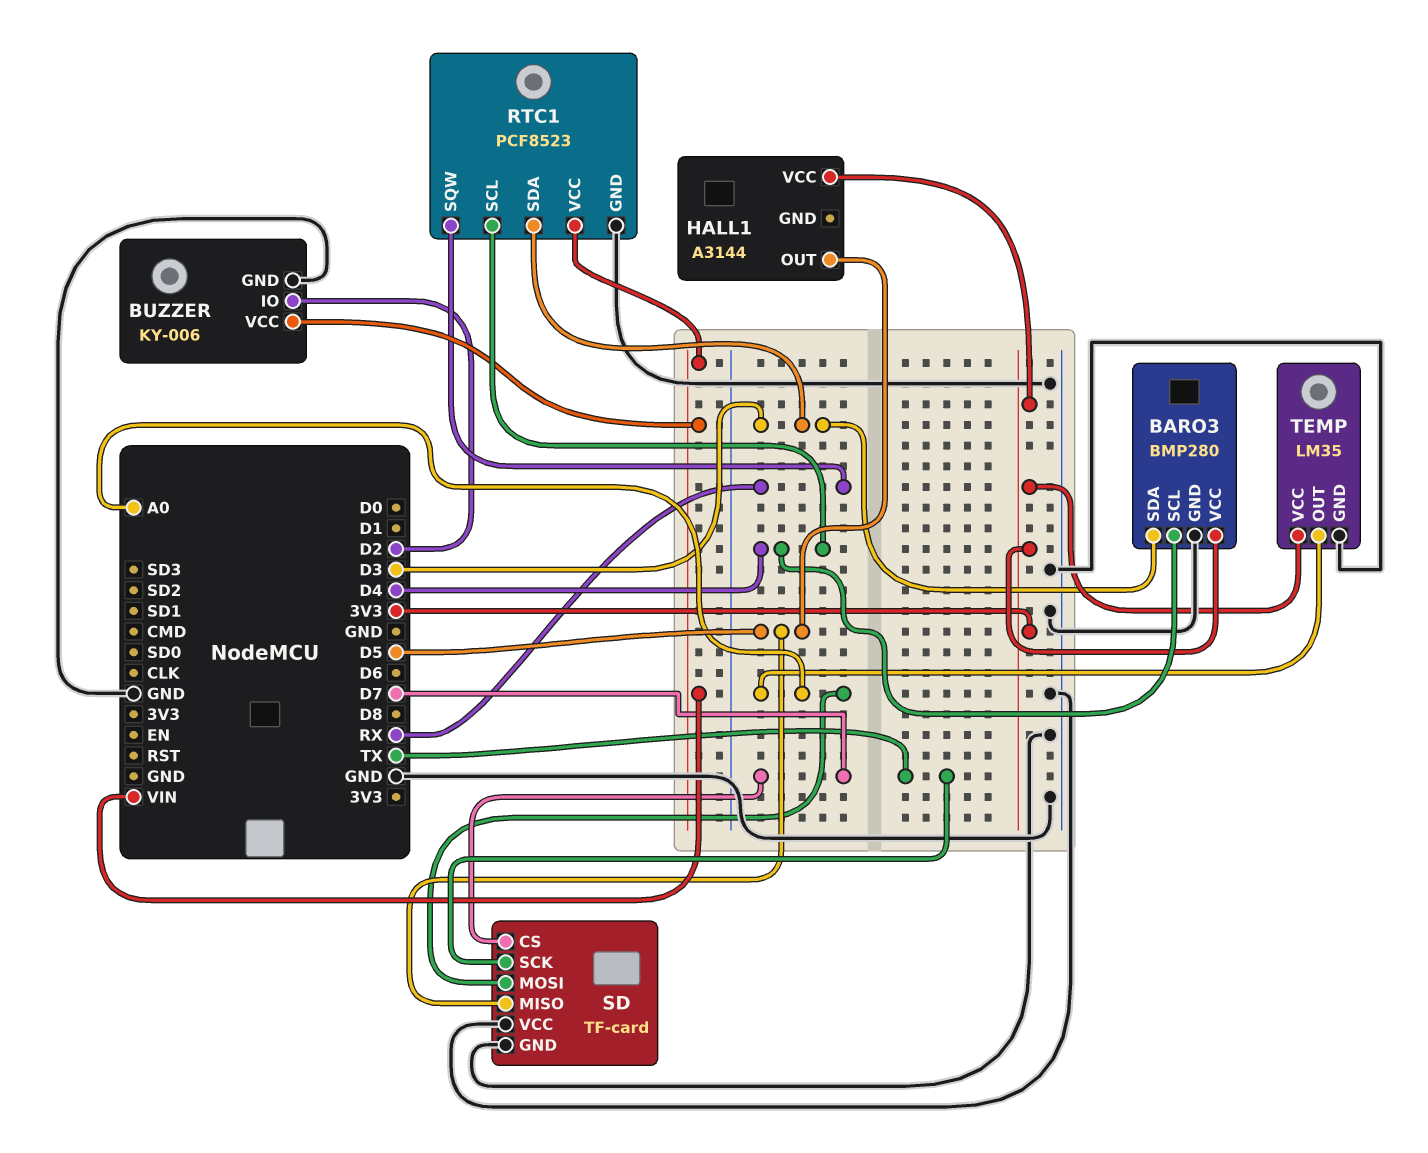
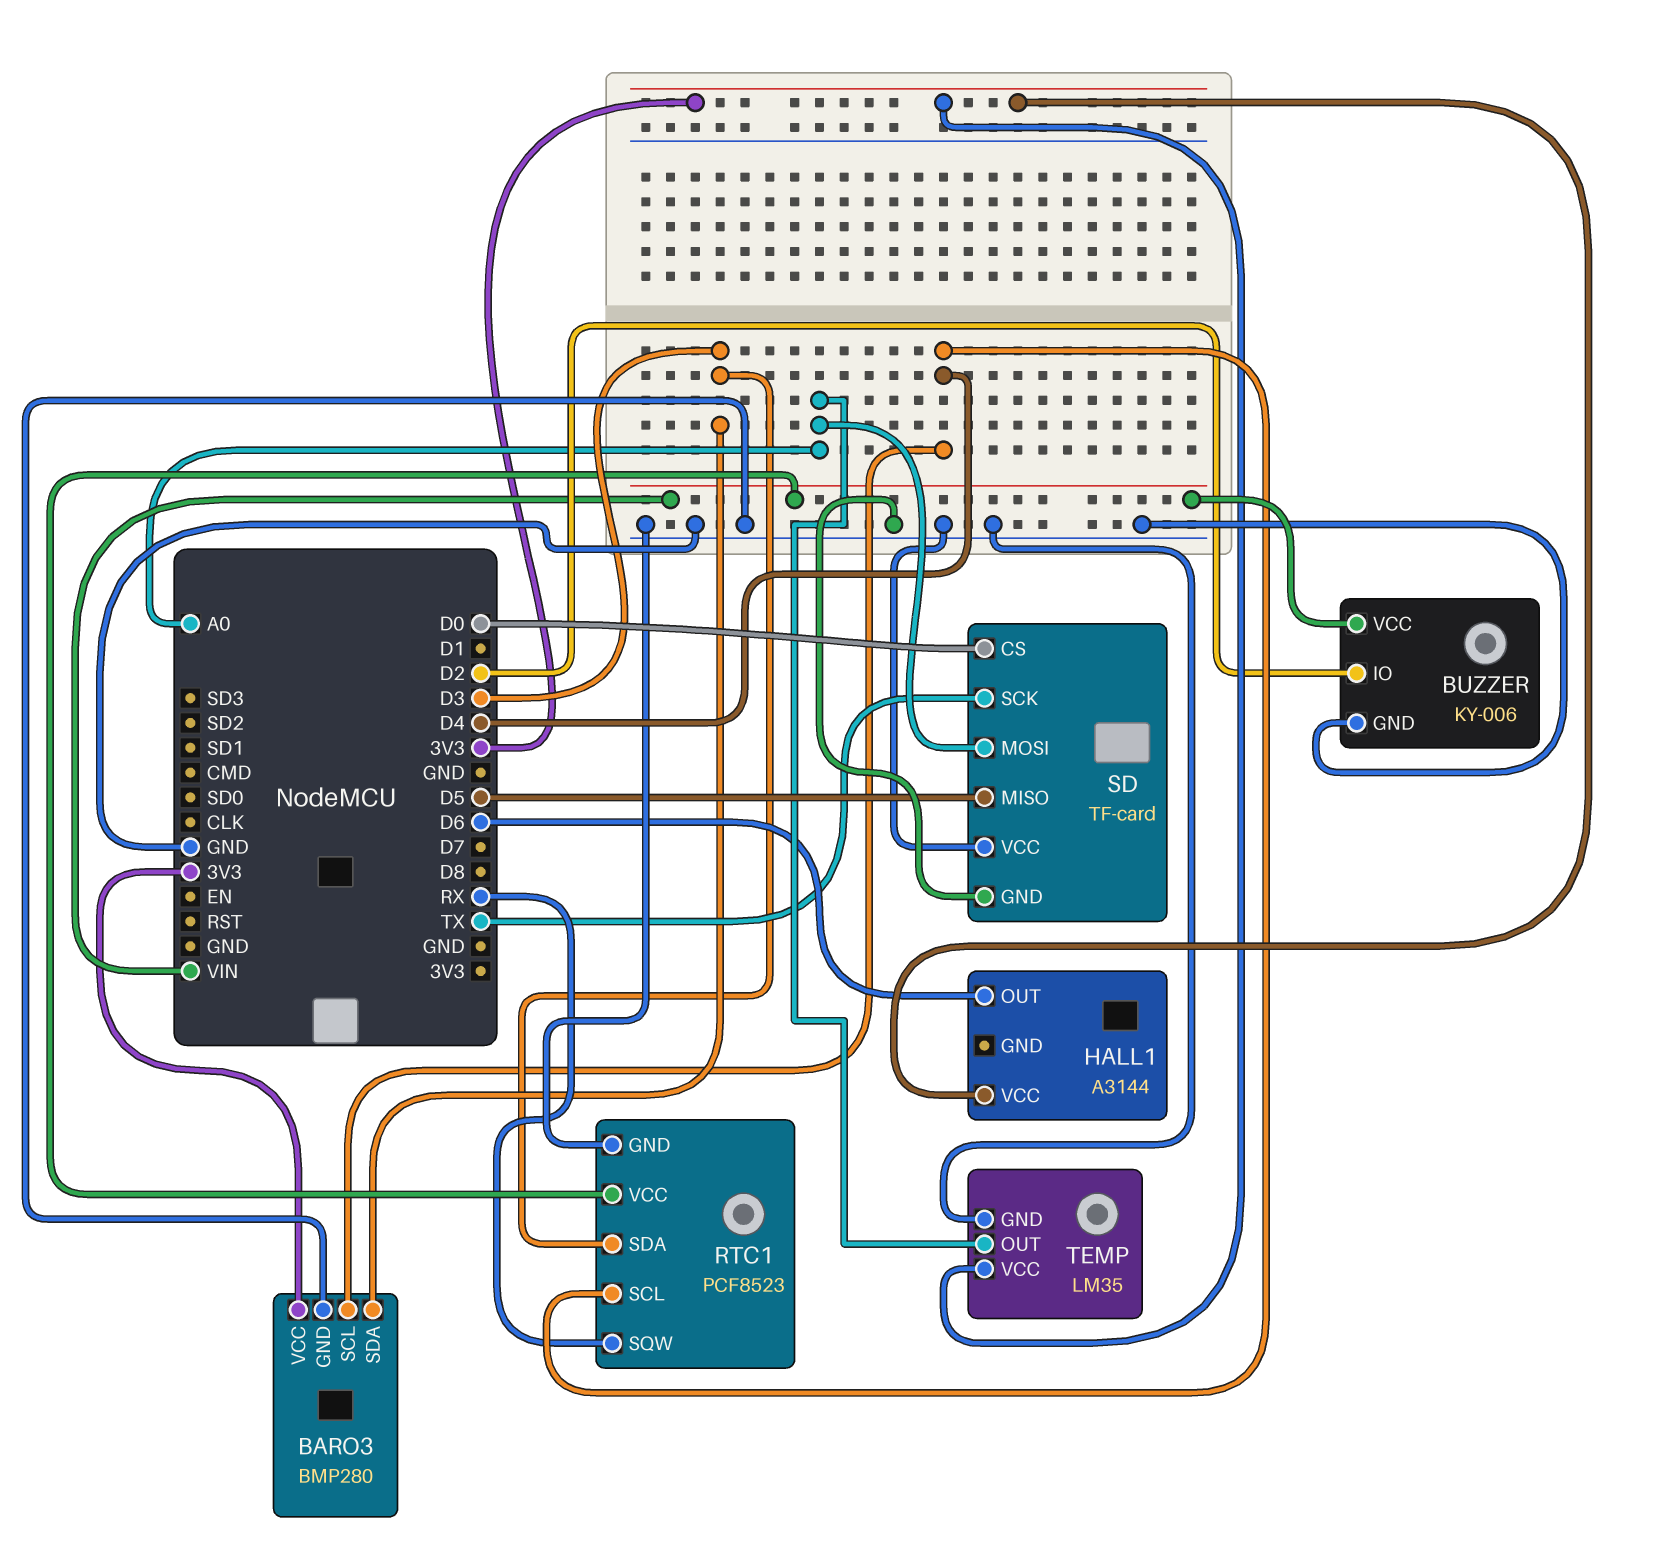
HALL1 pin OUT: D5 -> D6
SD pin CS: D7 -> D0

